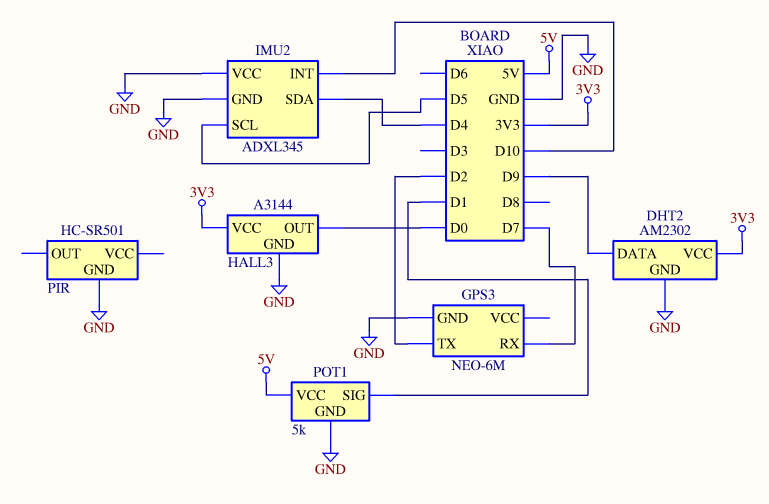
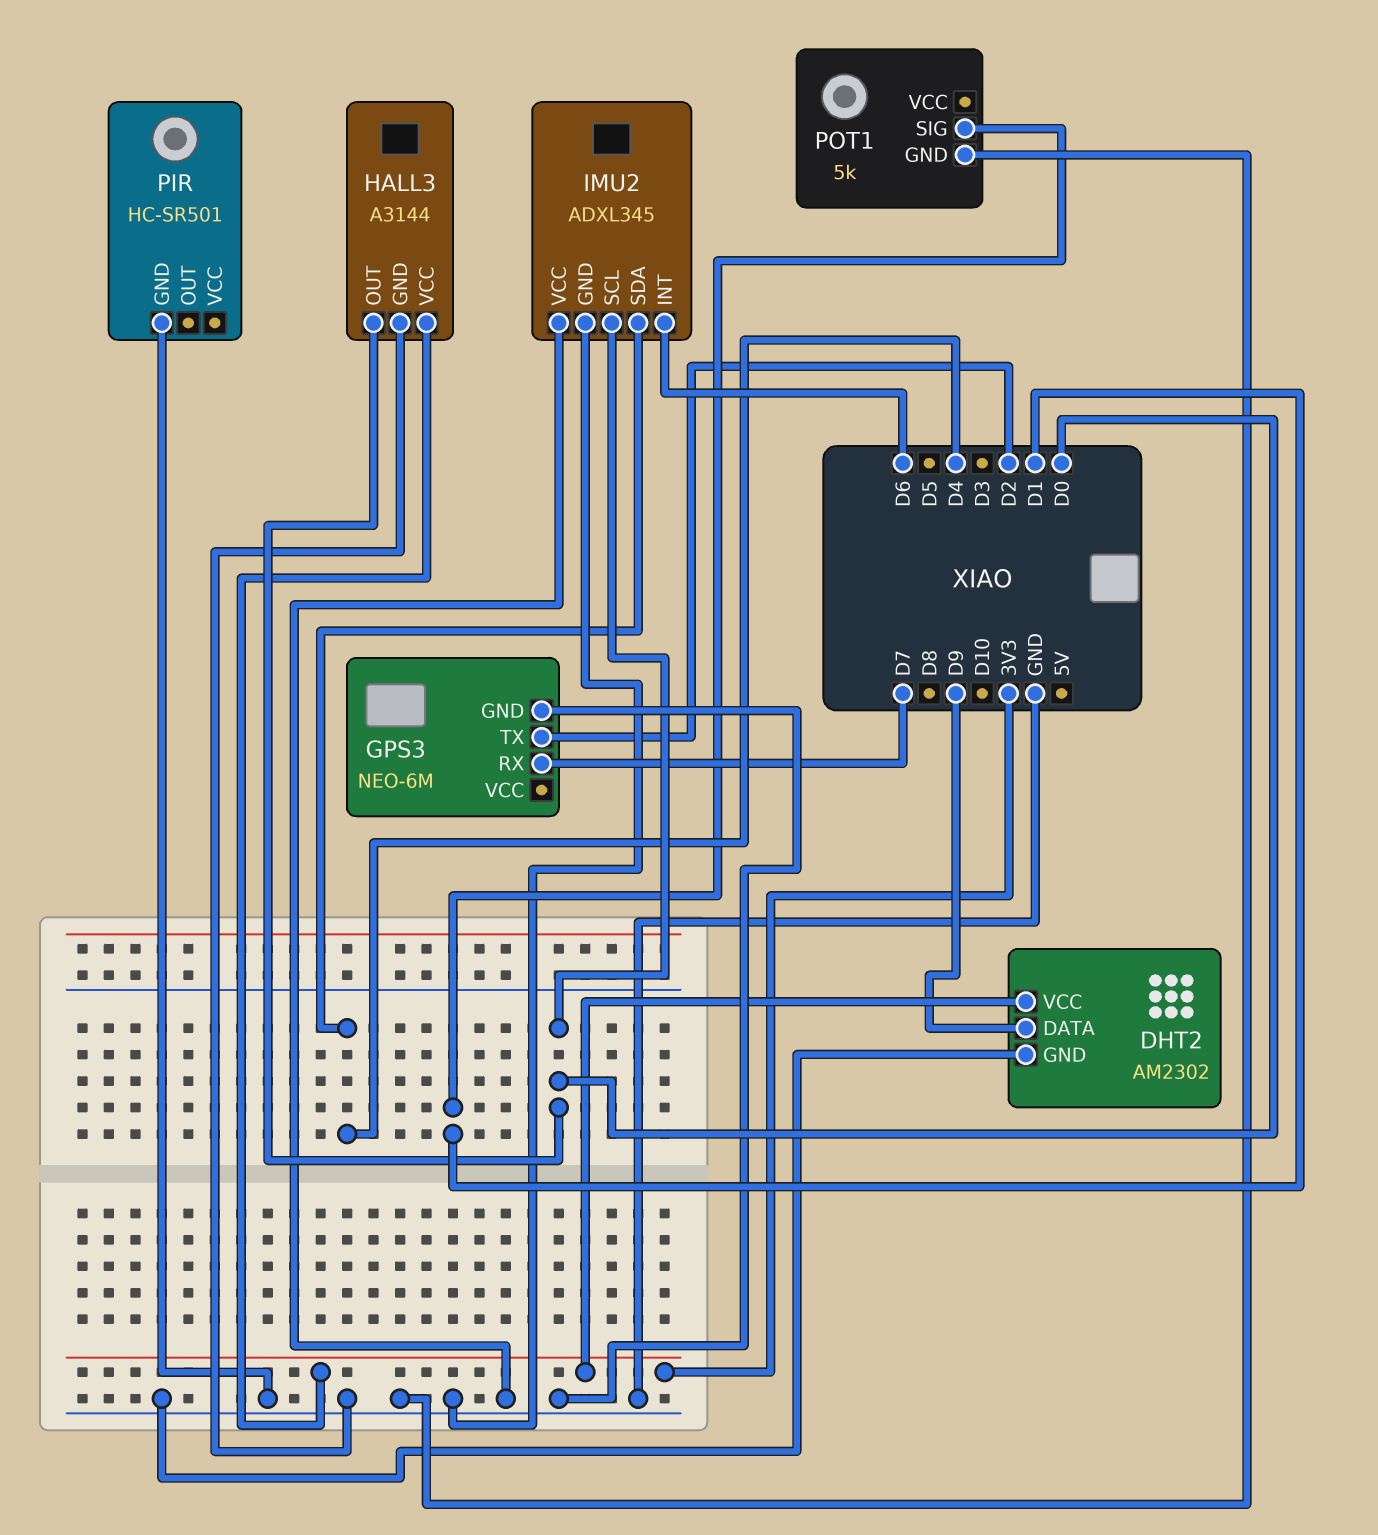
IMU2 pin INT: D10 -> D6
IMU2 pin SCL: D5 -> D0
POT1 pin VCC: 5V -> none

